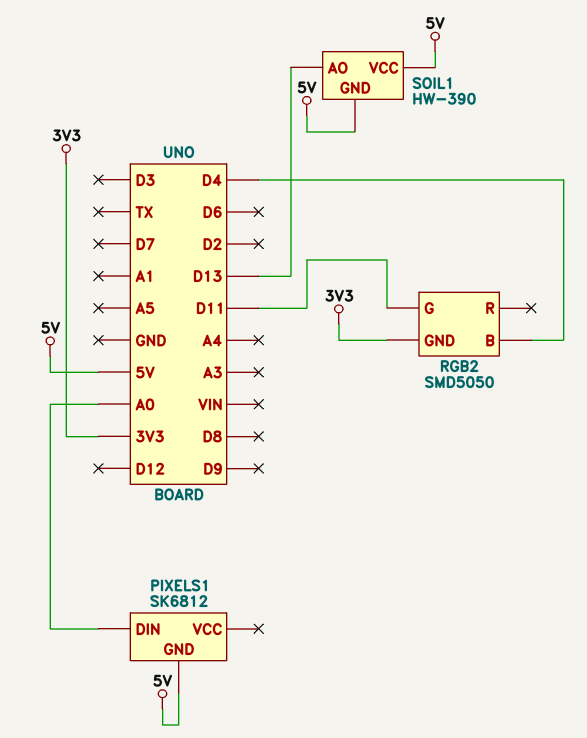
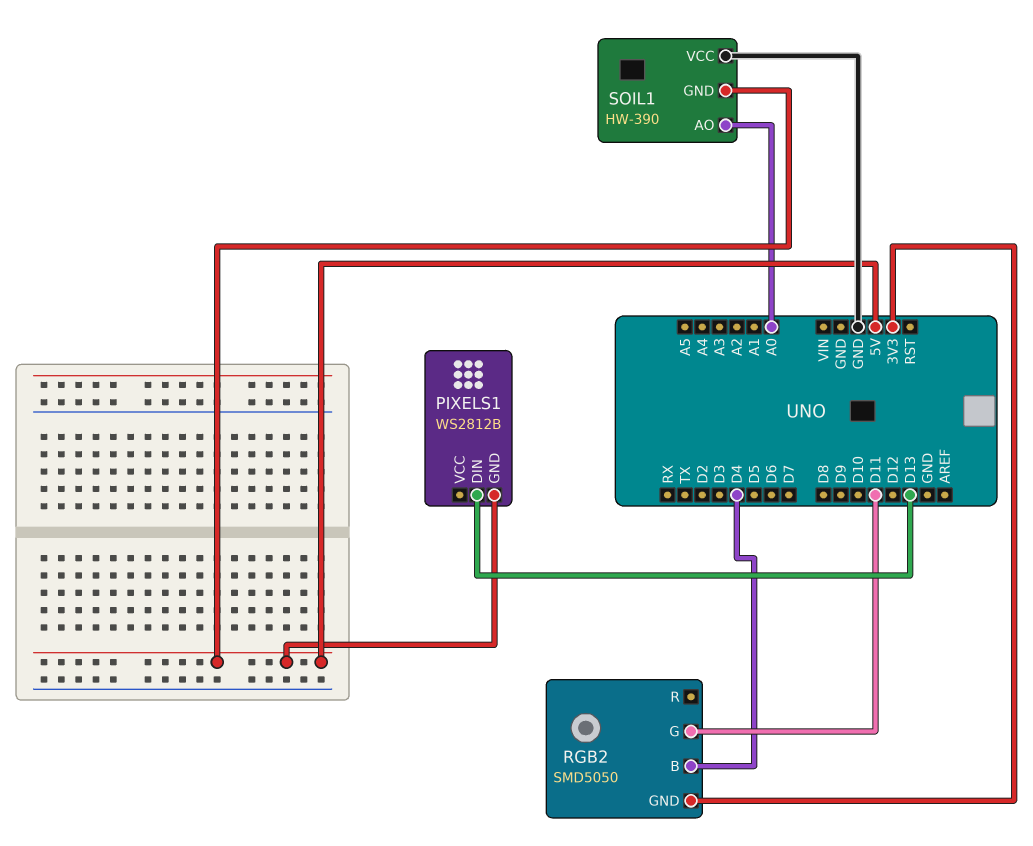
PIXELS1: SK6812 -> WS2812B
PIXELS1 pin DIN: A0 -> D13
SOIL1 pin AO: D13 -> A0
SOIL1 pin VCC: 5V -> GND

